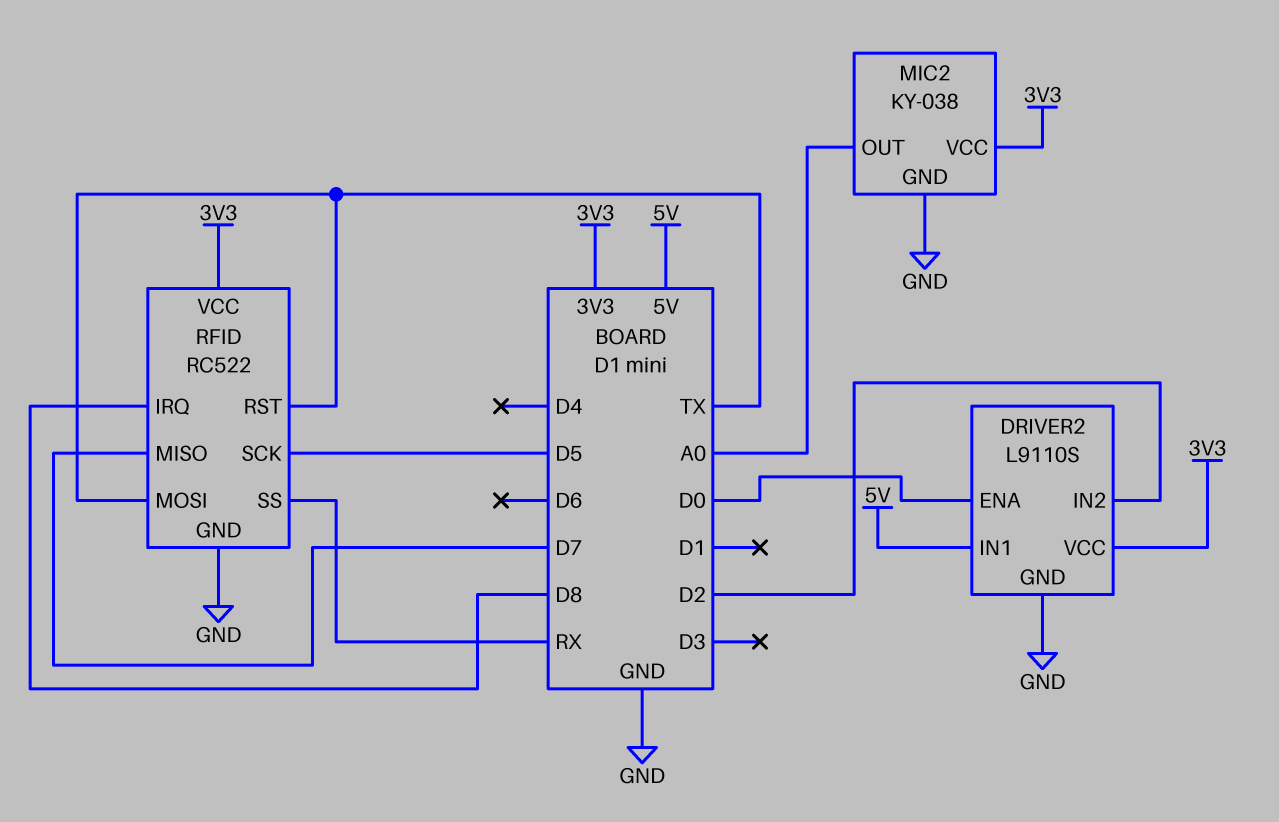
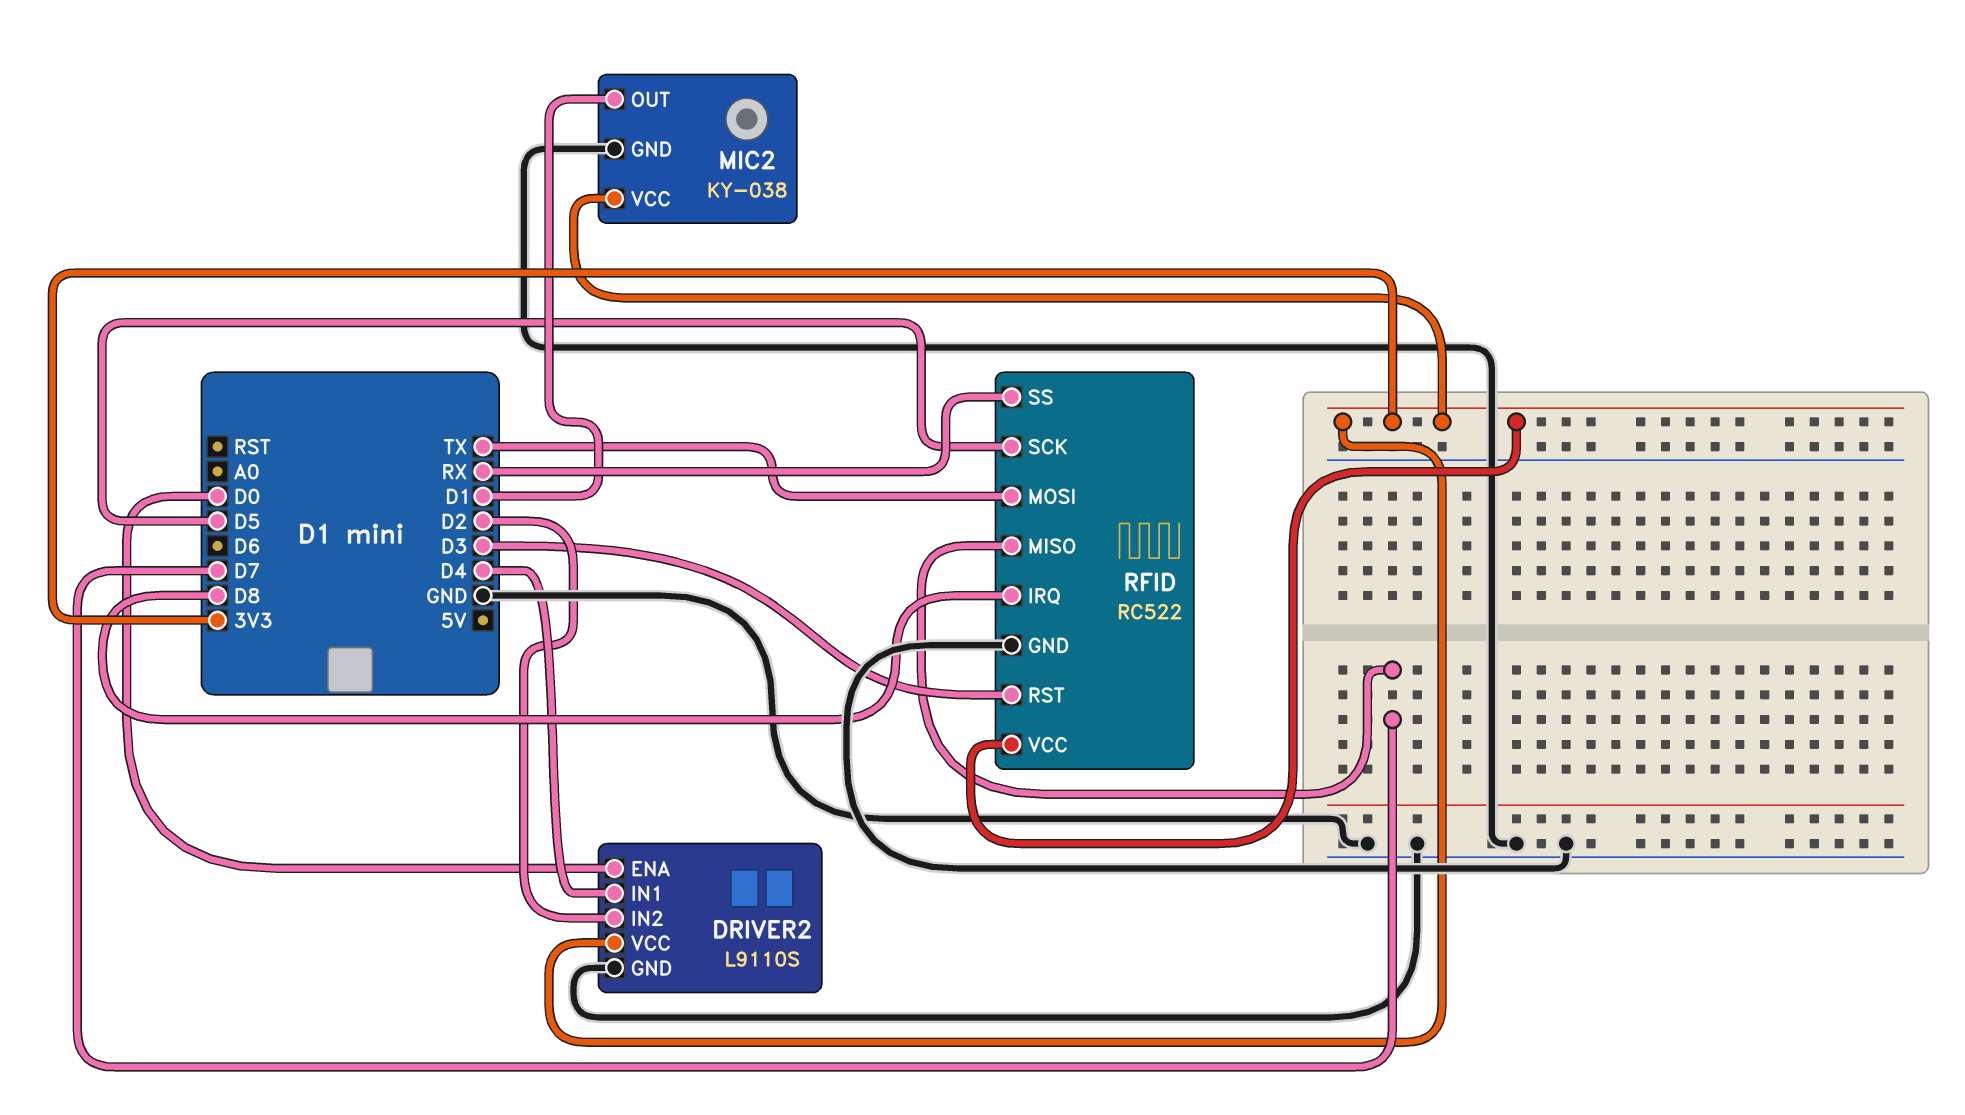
DRIVER2 pin IN1: 5V -> D4
MIC2 pin OUT: A0 -> D1
RFID pin RST: TX -> D3

